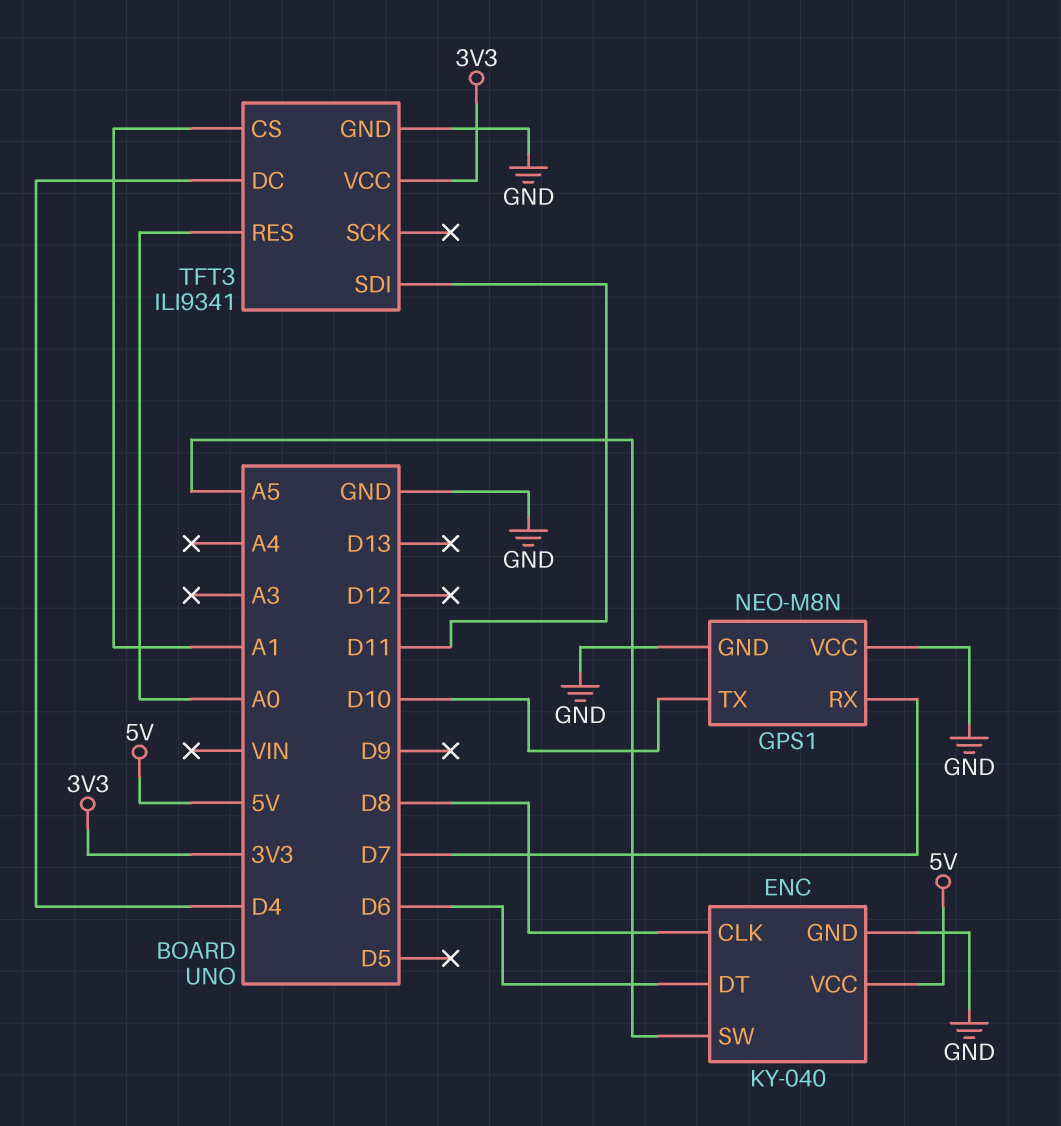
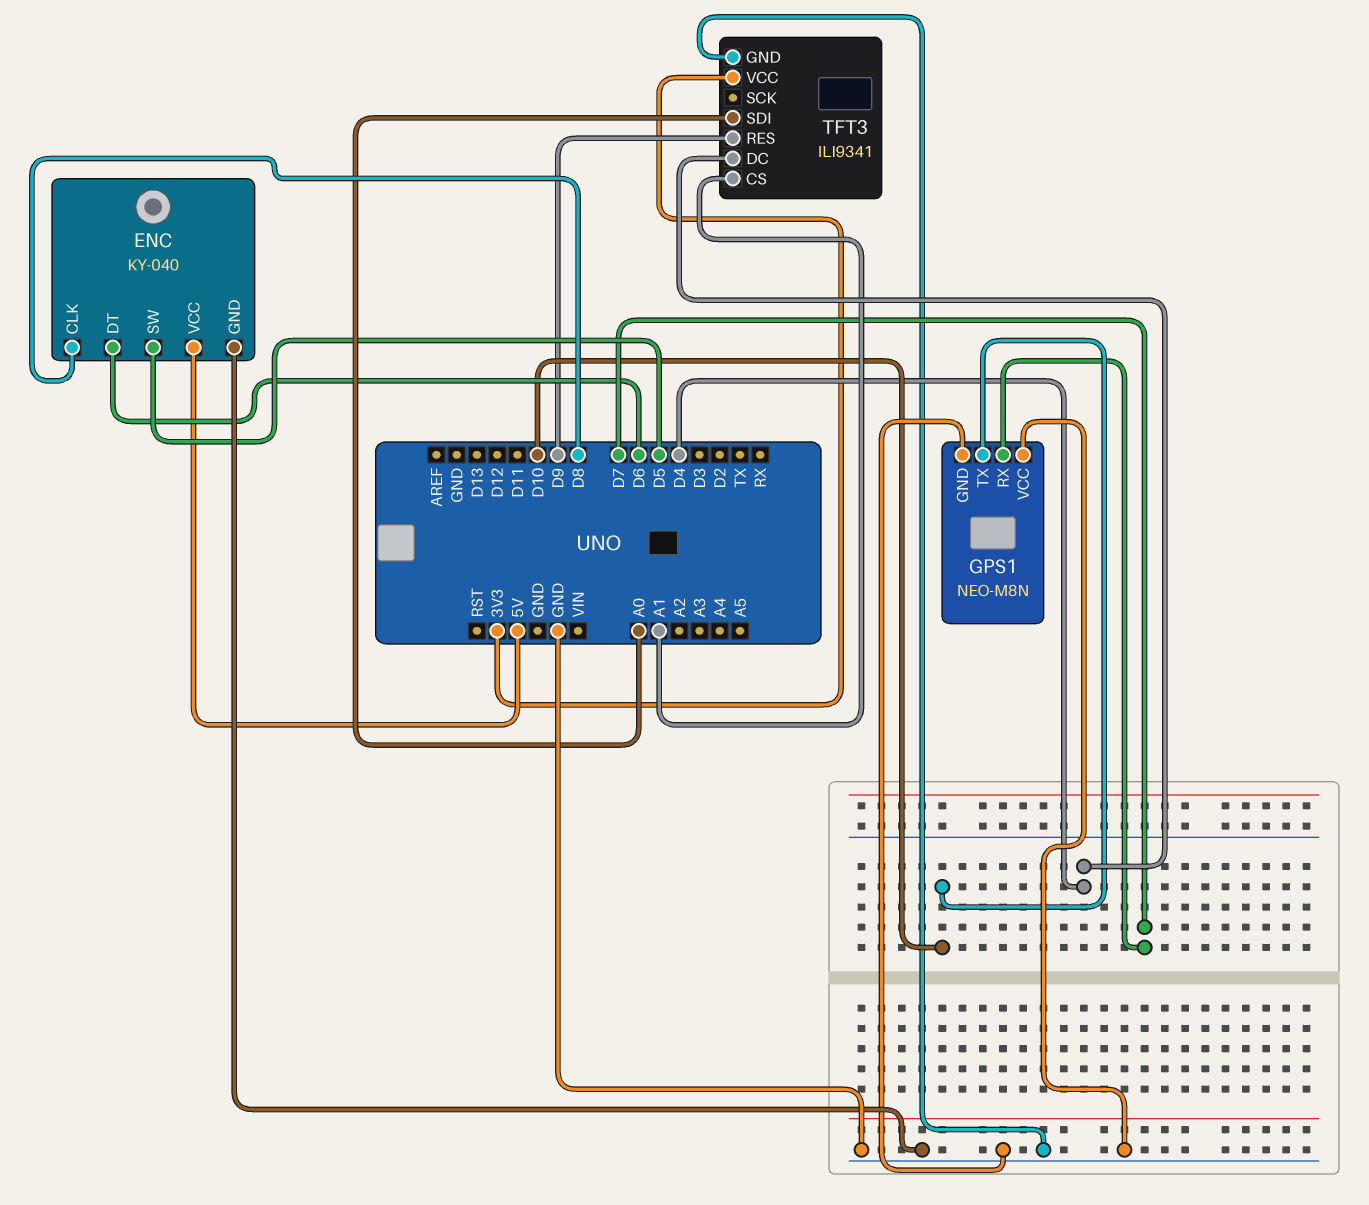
ENC pin SW: A5 -> D5
TFT3 pin RES: A0 -> D9
TFT3 pin SDI: D11 -> A0

